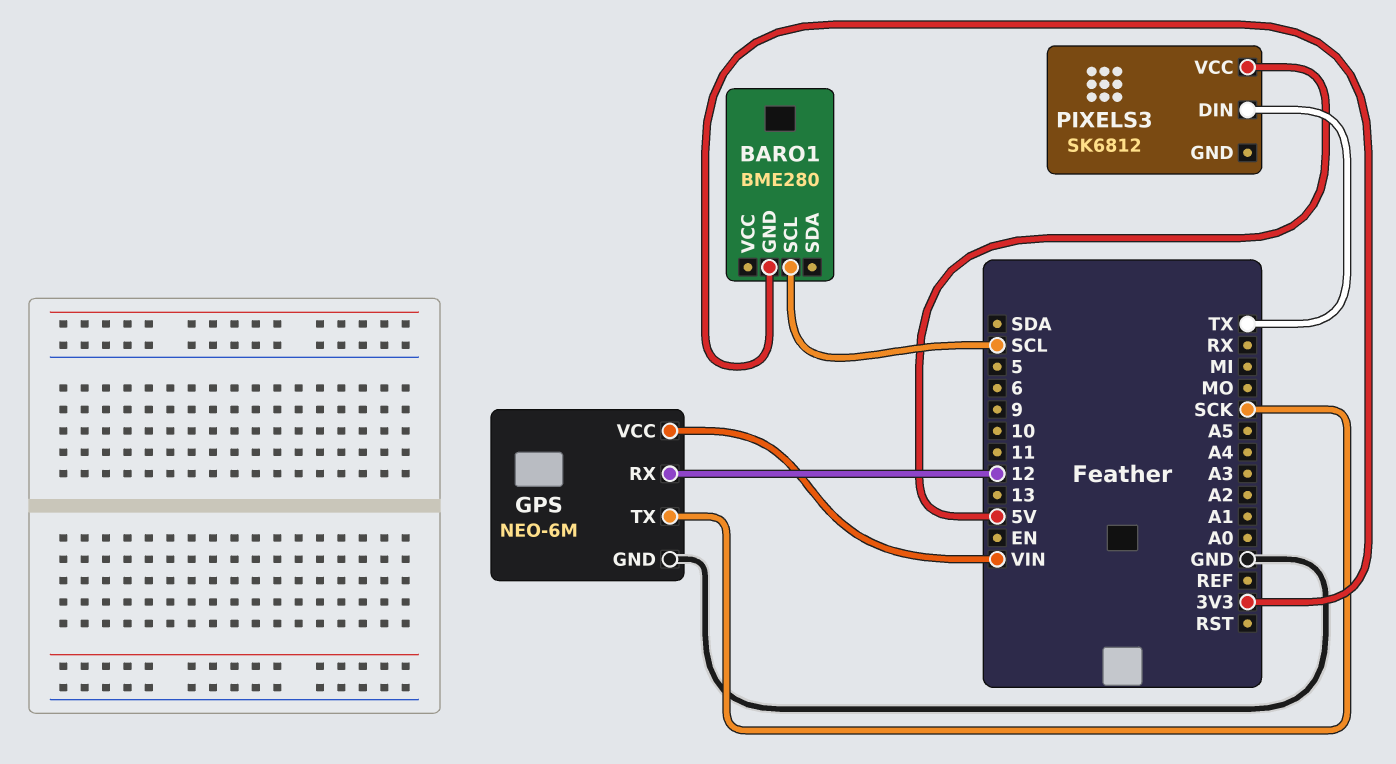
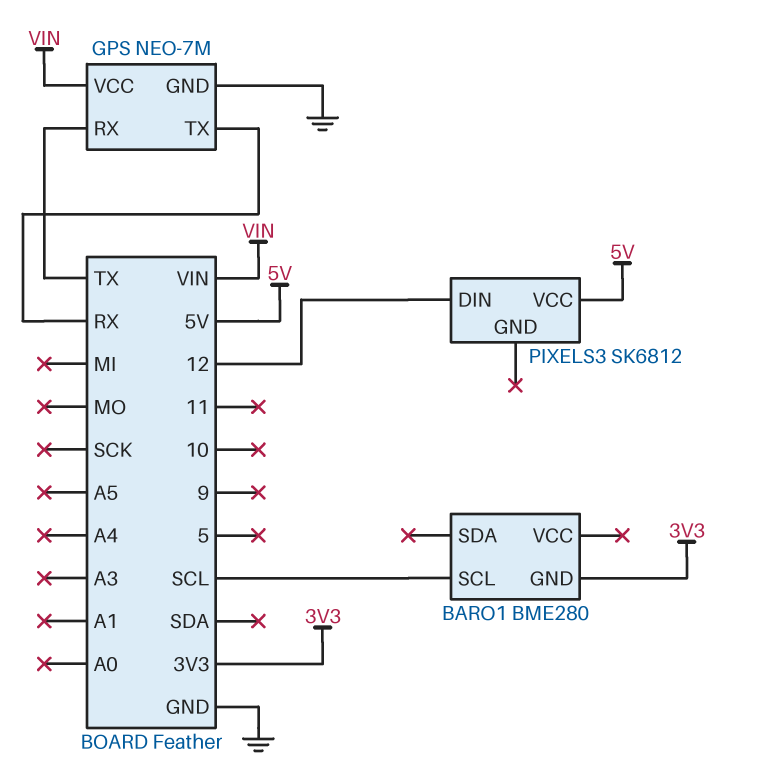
GPS: NEO-6M -> NEO-7M
GPS pin RX: 12 -> TX
GPS pin TX: SCK -> RX
PIXELS3 pin DIN: TX -> 12

